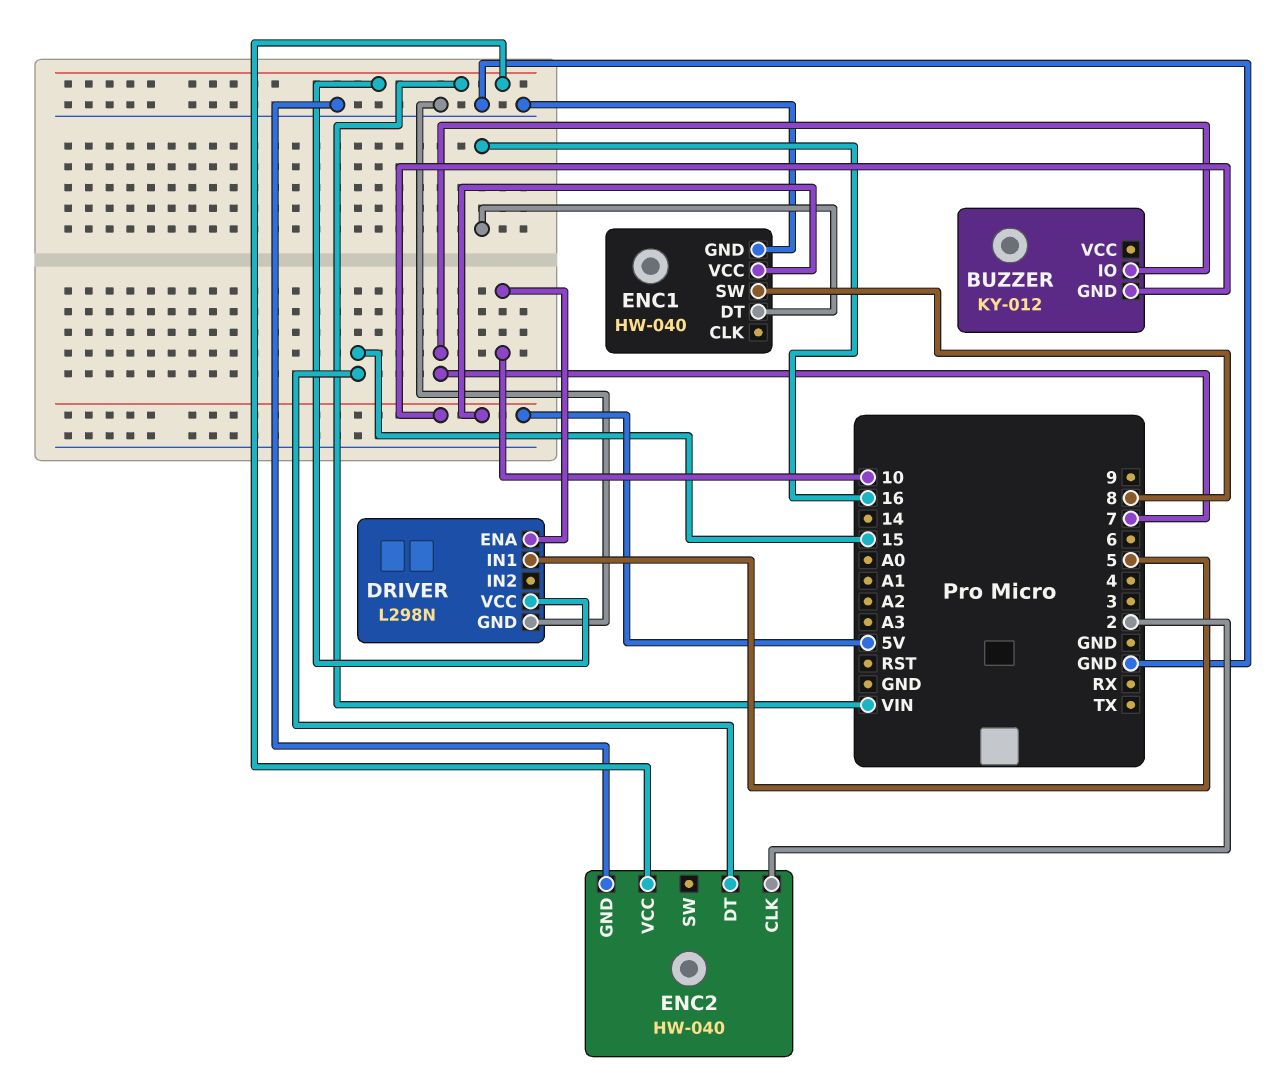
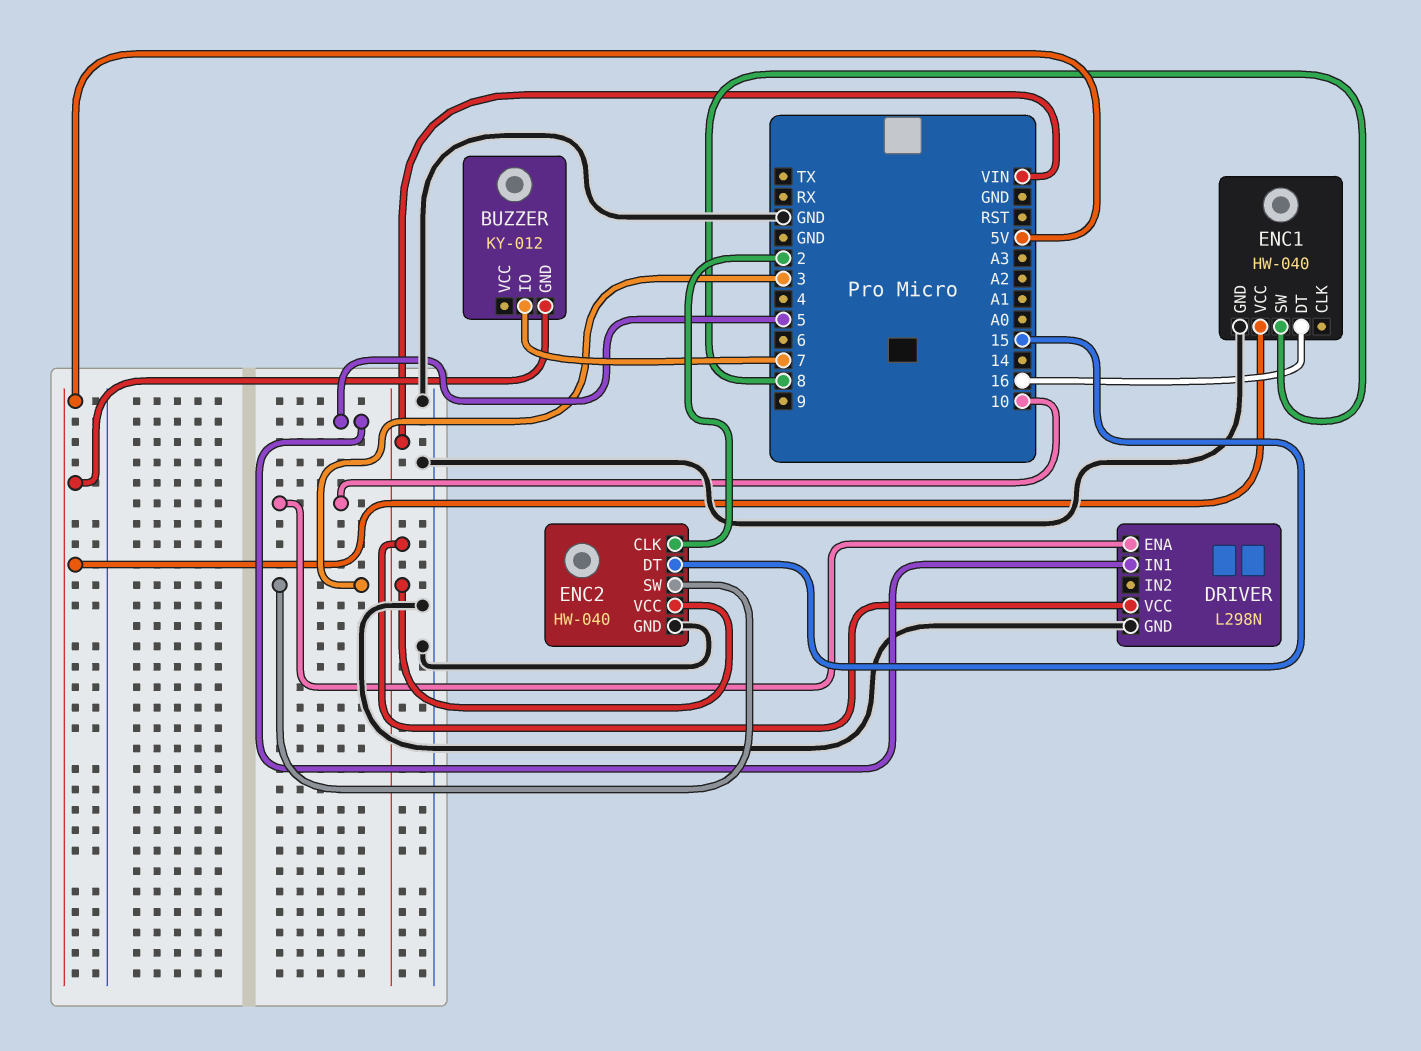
ENC2 pin SW: none -> 3

